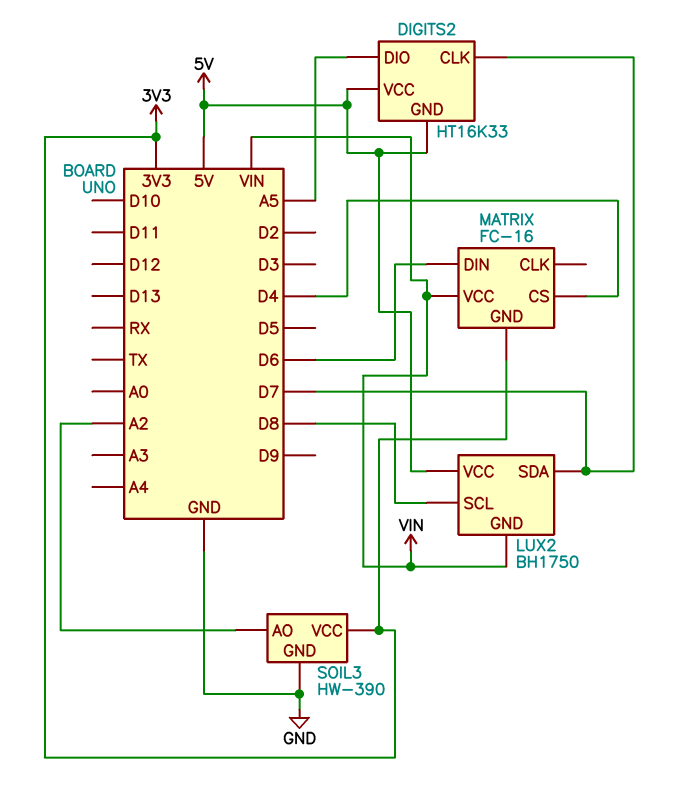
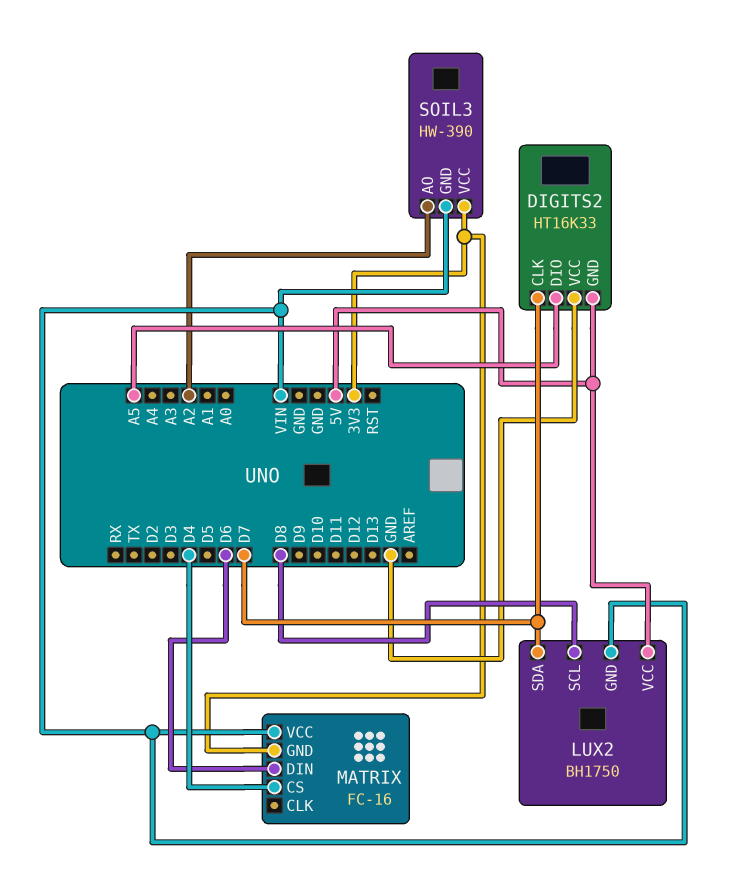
DIGITS2 pin VCC: 5V -> GND
SOIL3 pin GND: GND -> VIN

